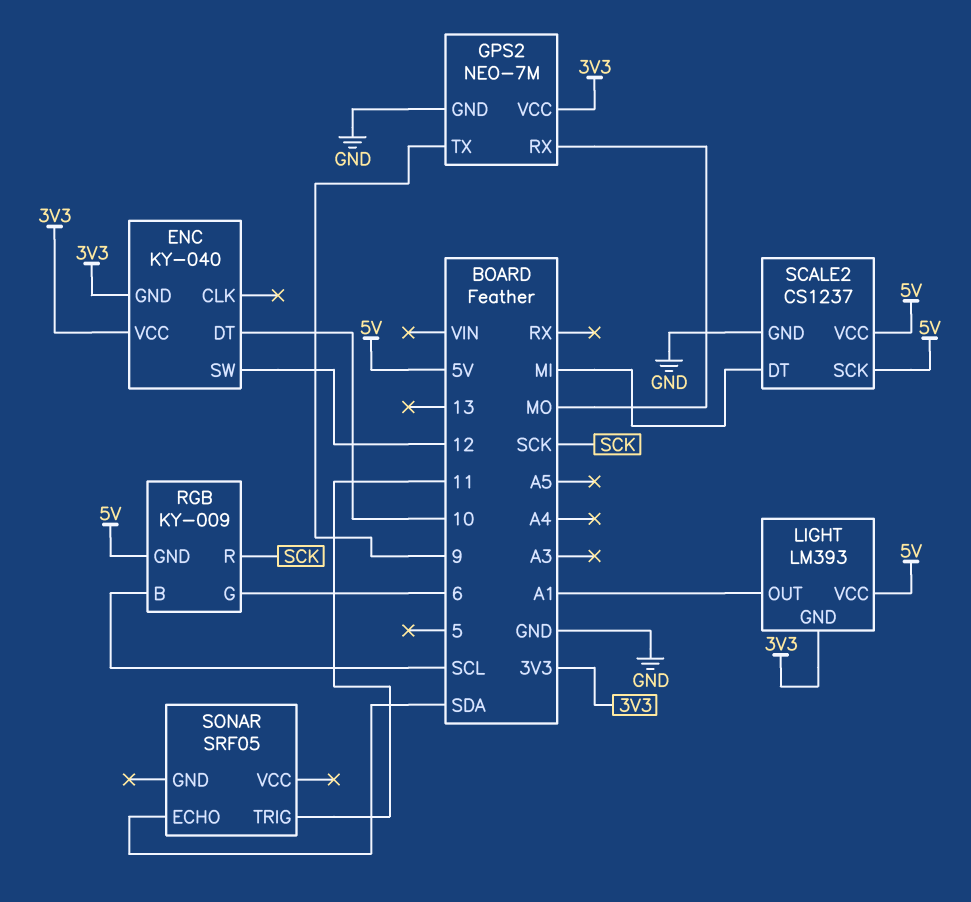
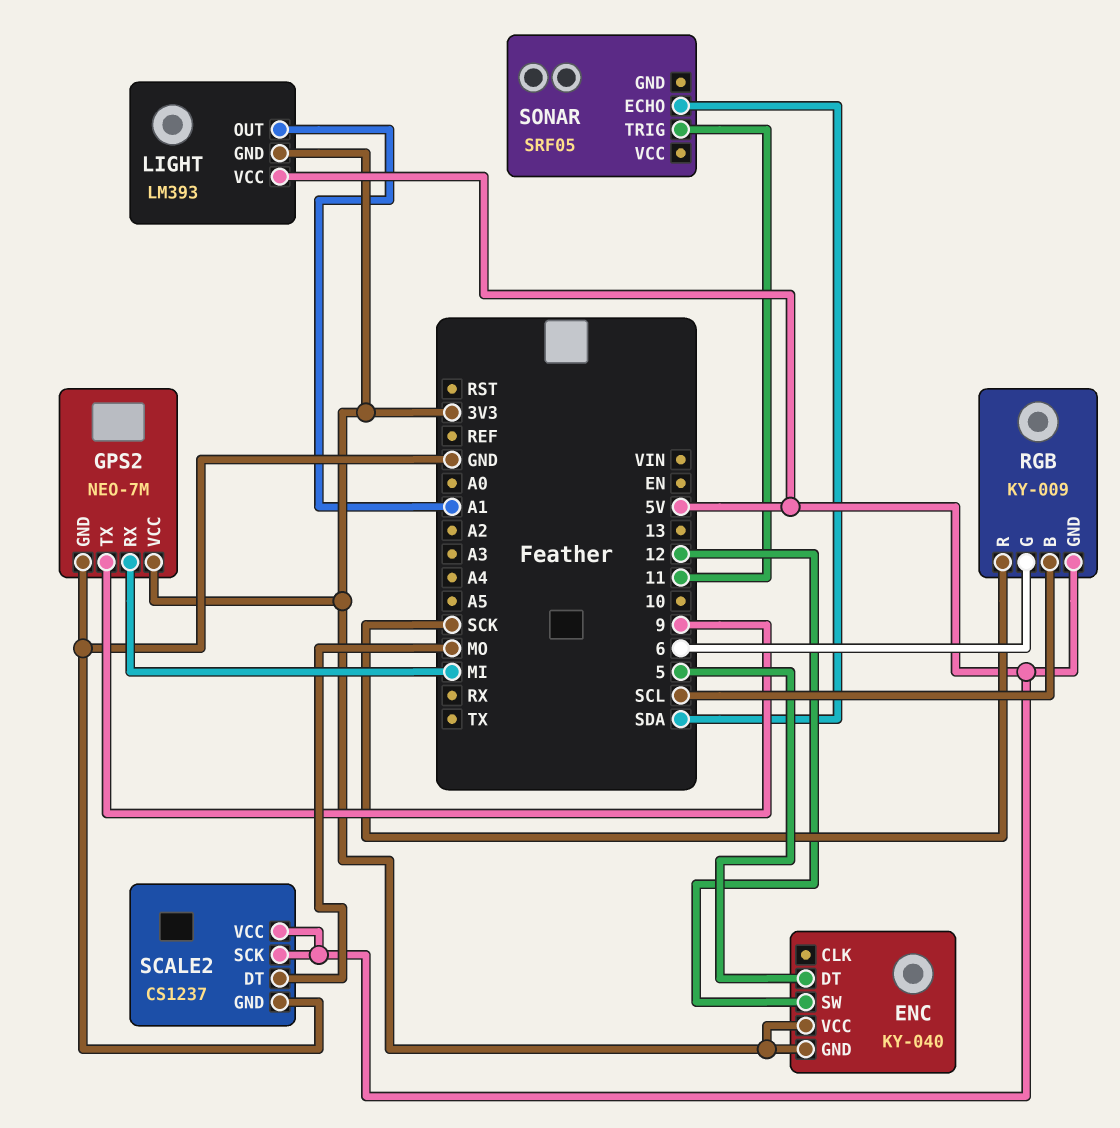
ENC pin DT: 10 -> 5
GPS2 pin RX: MO -> MI
SCALE2 pin DT: MI -> MO

